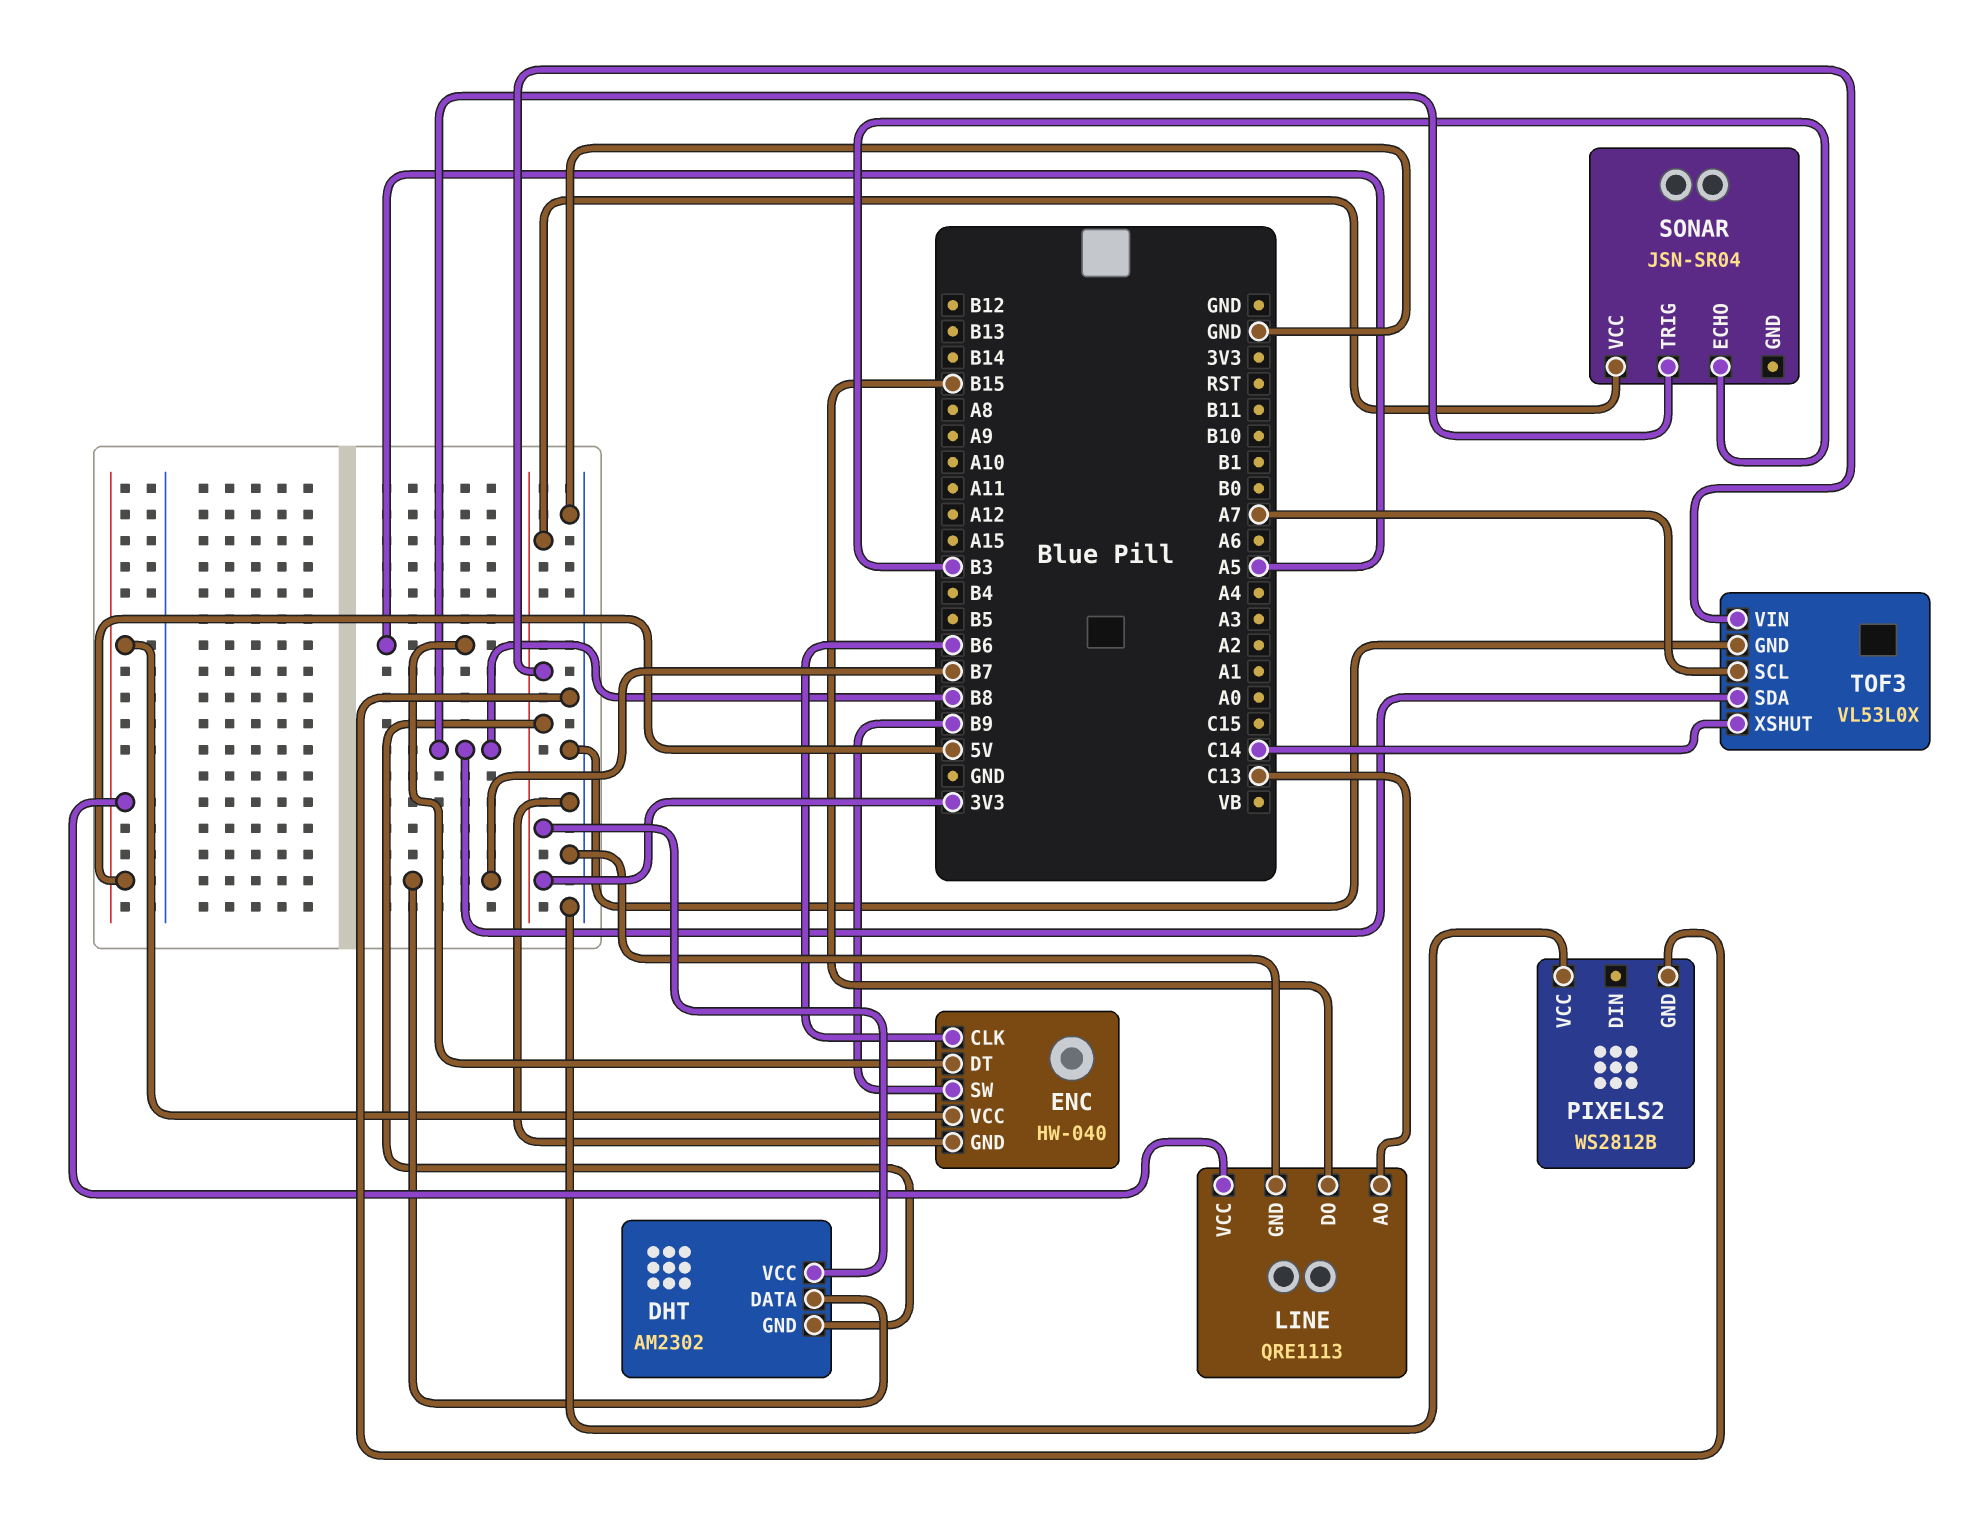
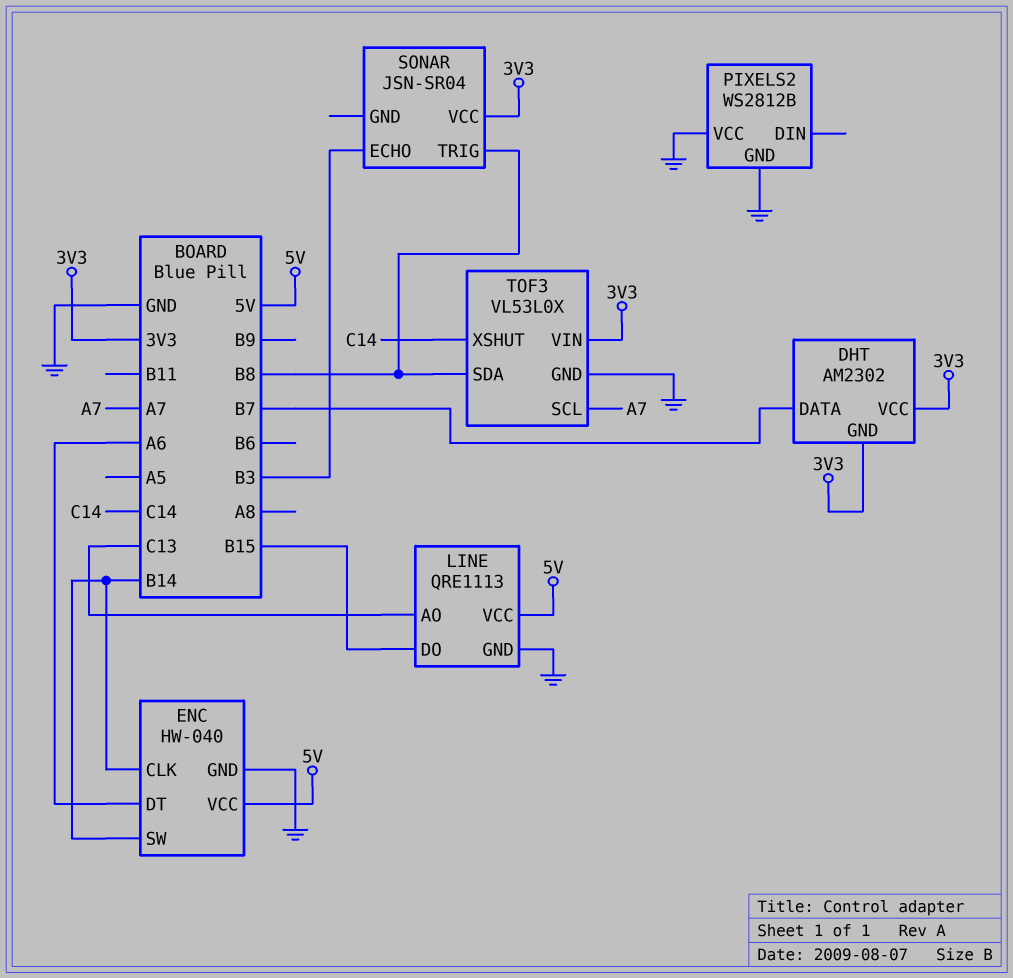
ENC pin CLK: B6 -> B14
ENC pin DT: A5 -> A6
ENC pin SW: B9 -> B14

